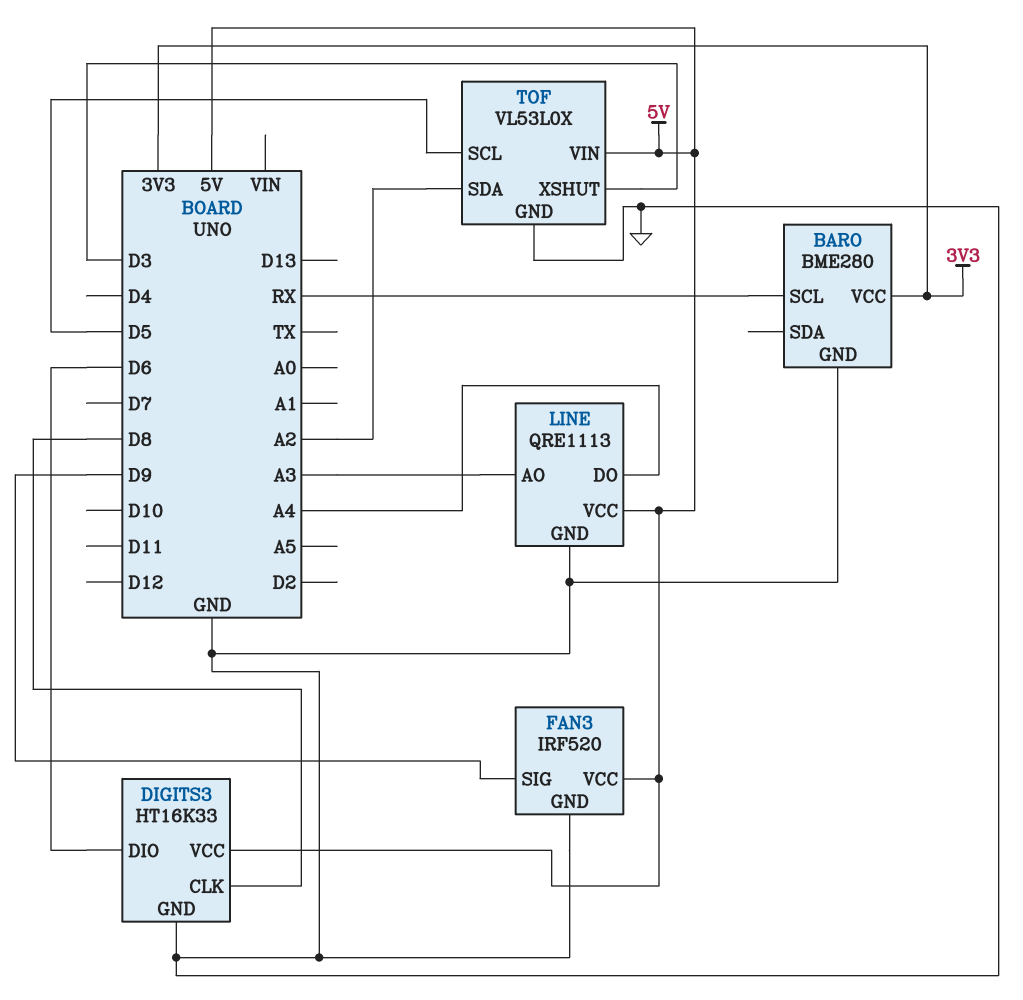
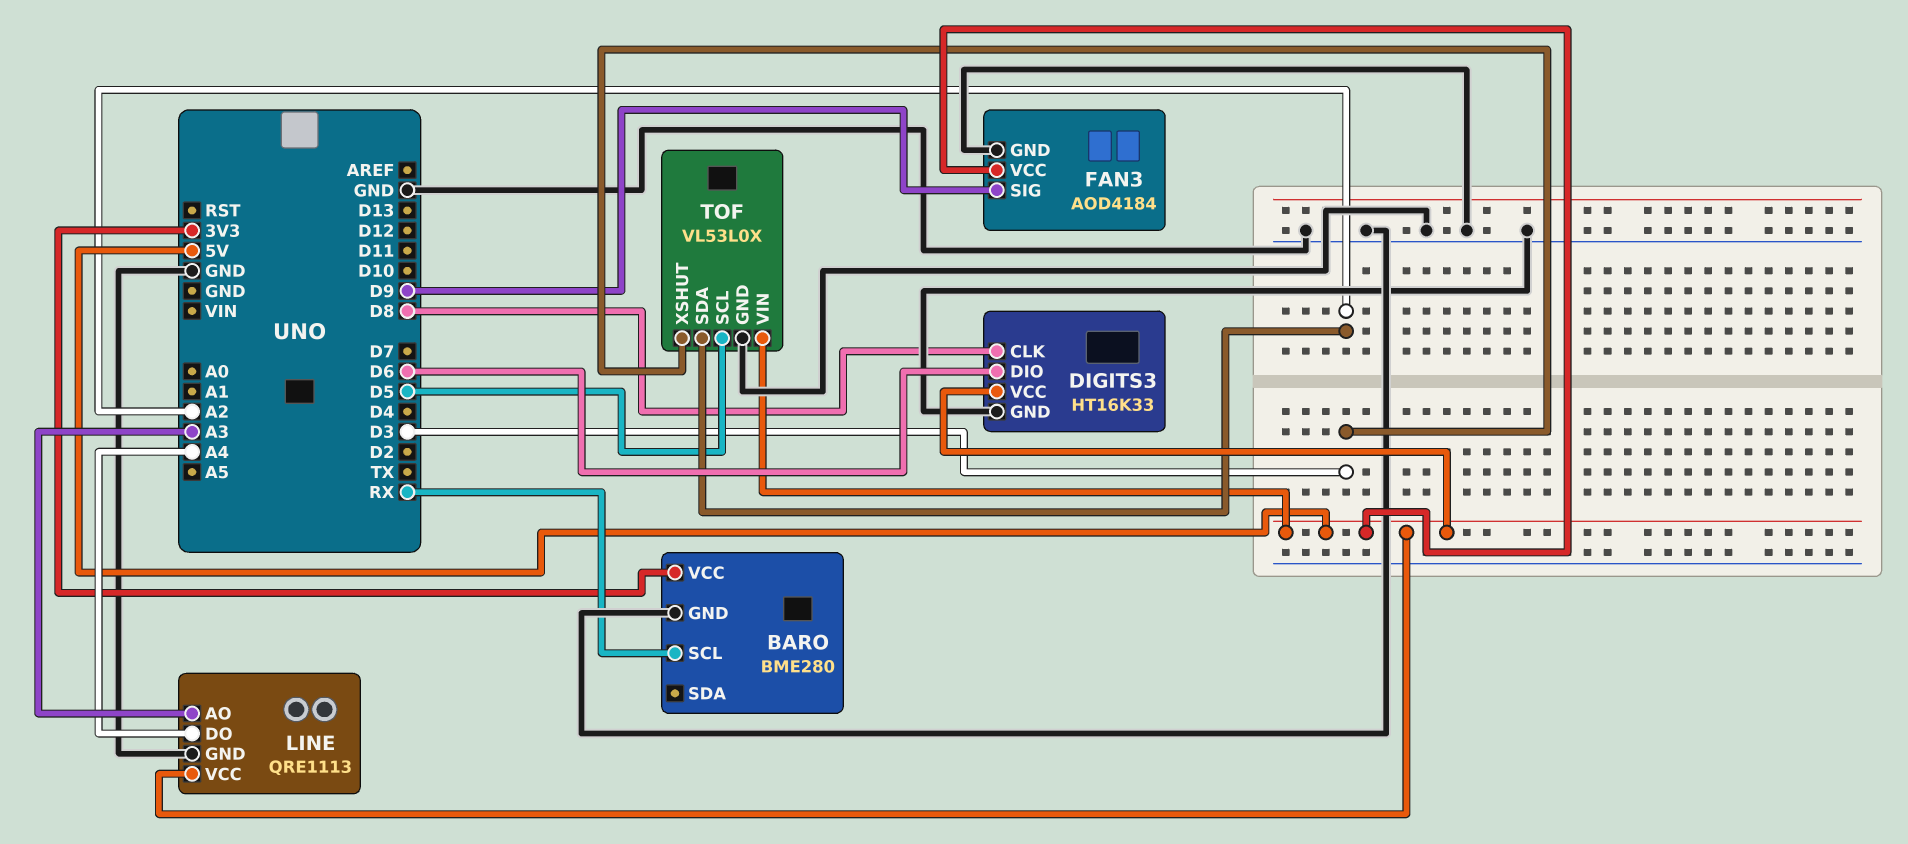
FAN3: IRF520 -> AOD4184

